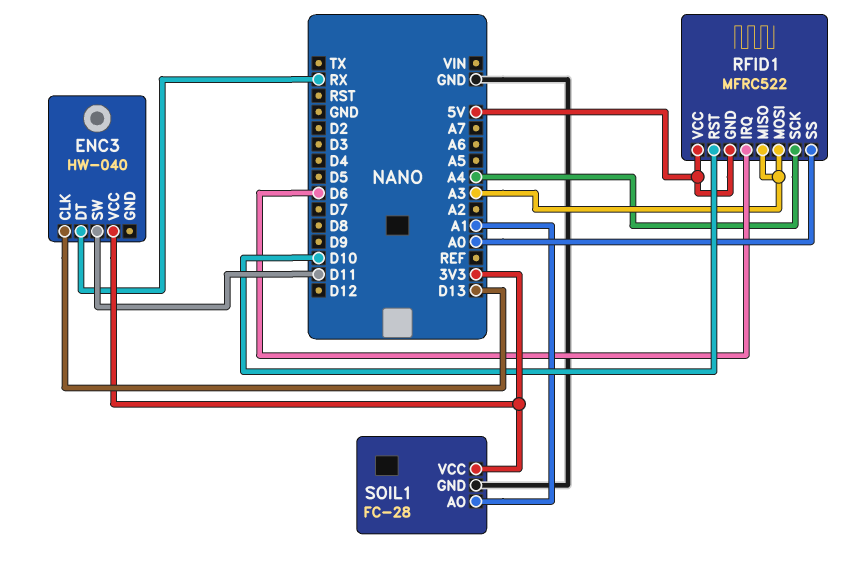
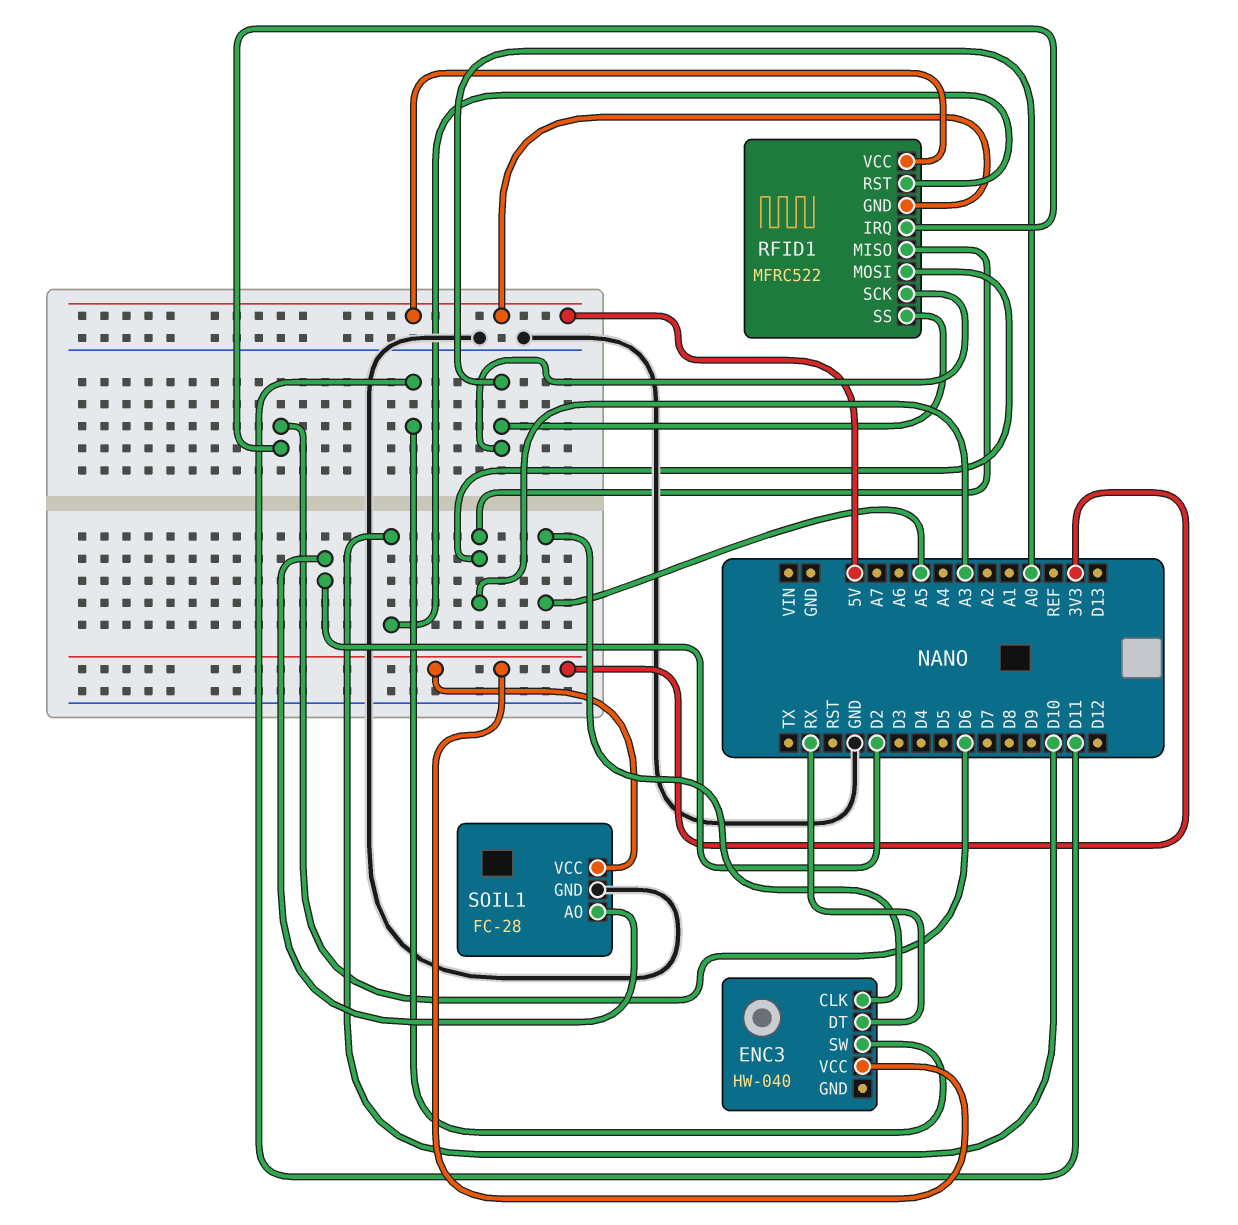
ENC3 pin CLK: D13 -> A5
RFID1 pin SCK: A4 -> A0
SOIL1 pin AO: A1 -> D2

